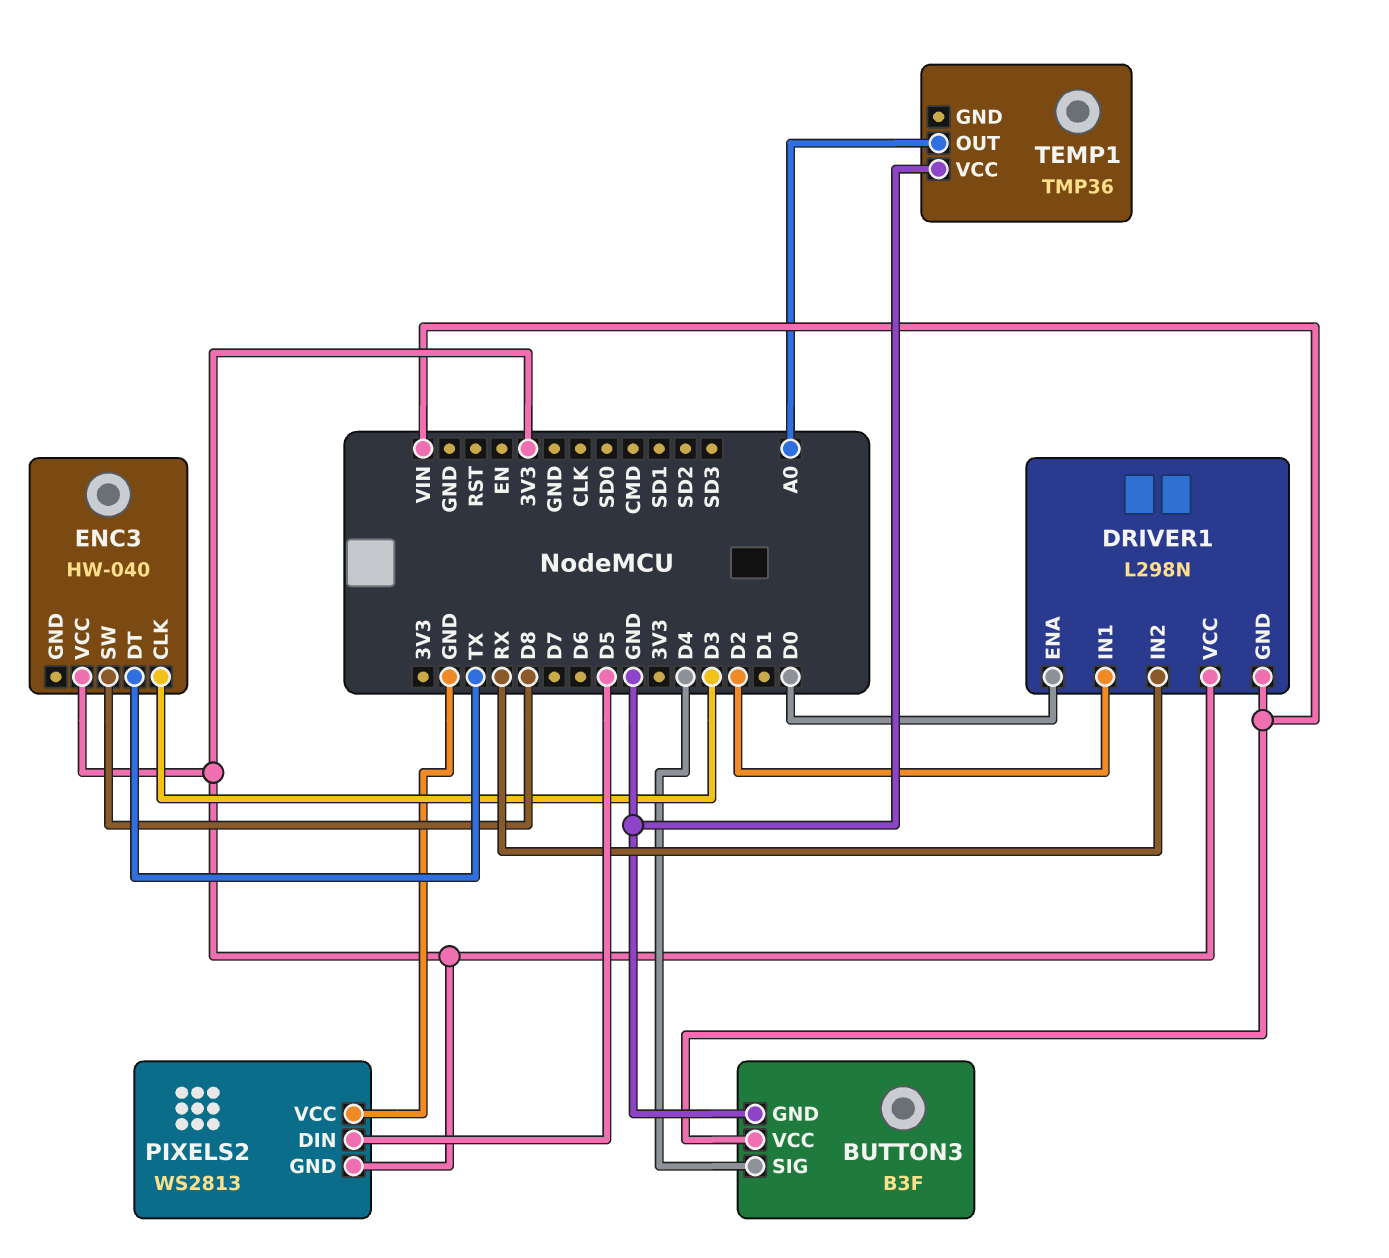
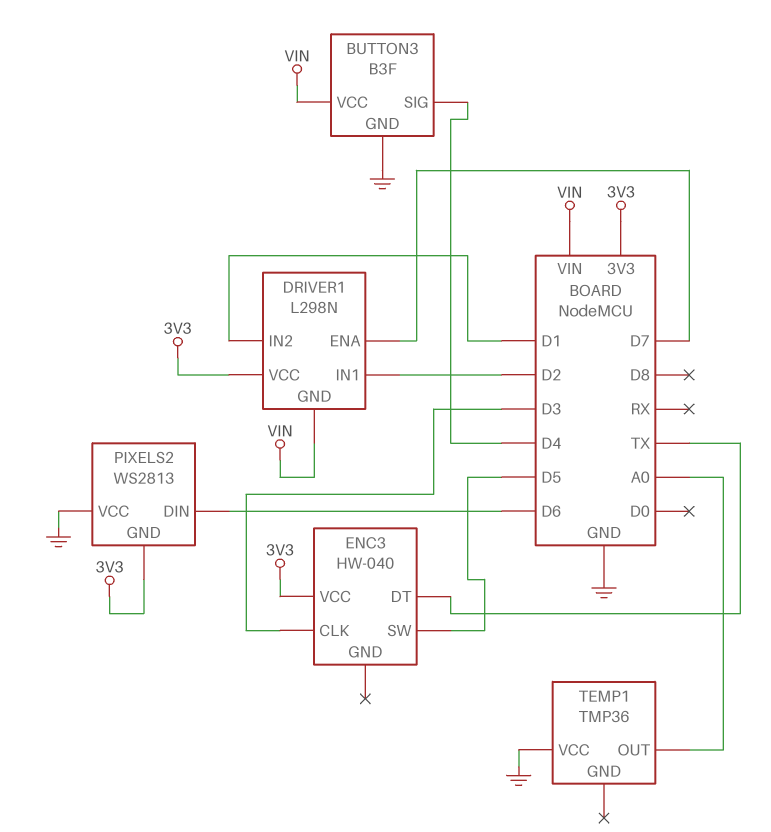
DRIVER1 pin ENA: D0 -> D7
DRIVER1 pin IN2: RX -> D1
ENC3 pin SW: D8 -> D5
PIXELS2 pin DIN: D5 -> D6

